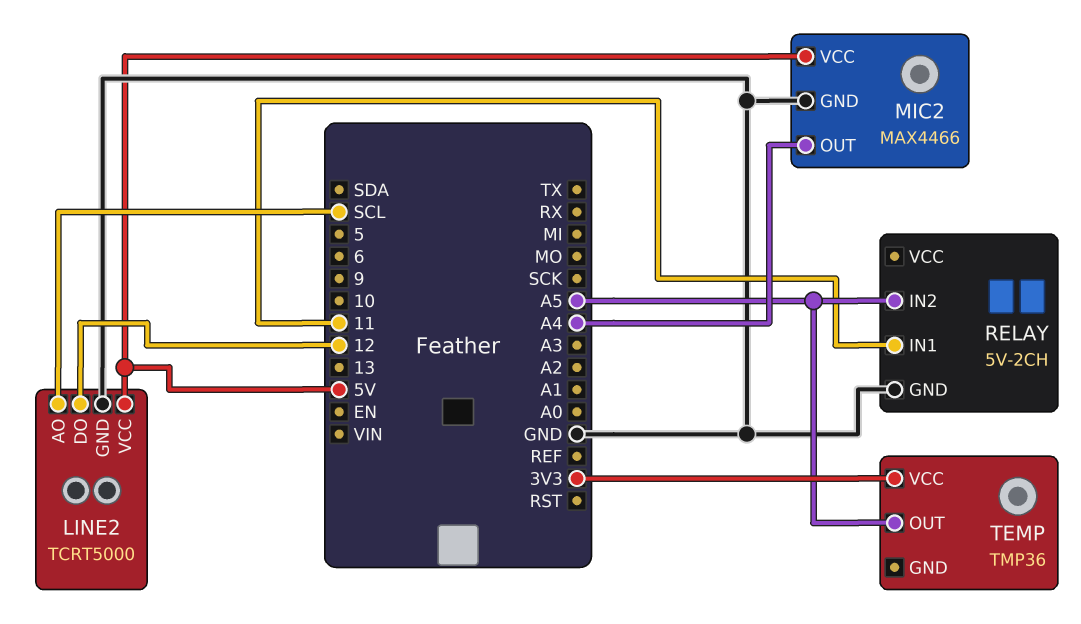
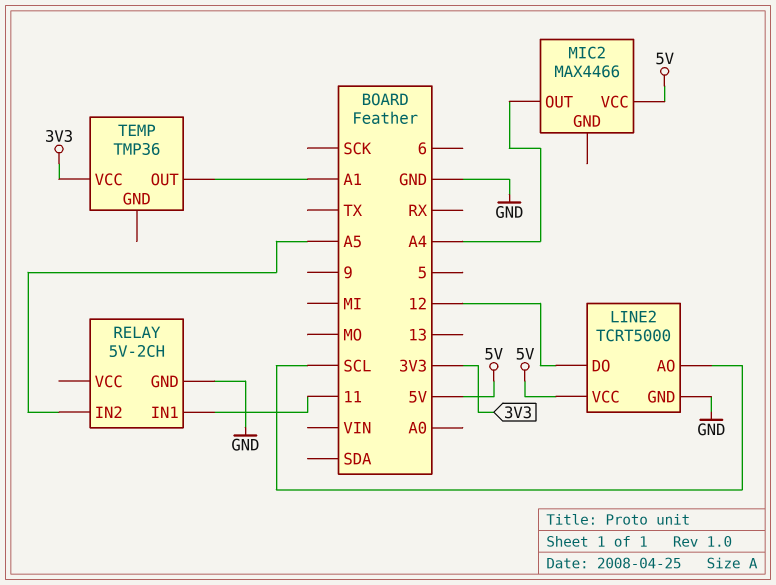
MIC2 pin GND: GND -> none
TEMP pin OUT: A5 -> A1

